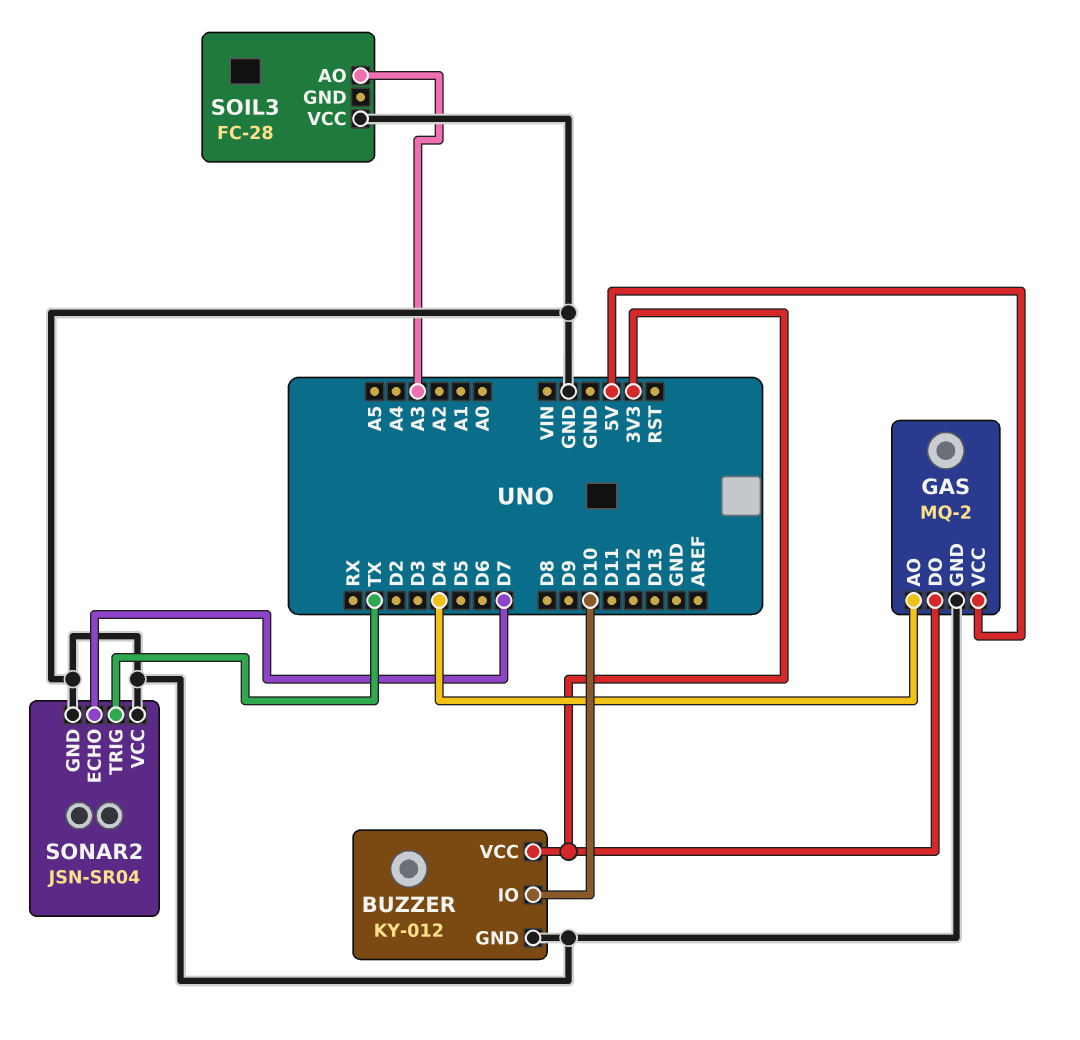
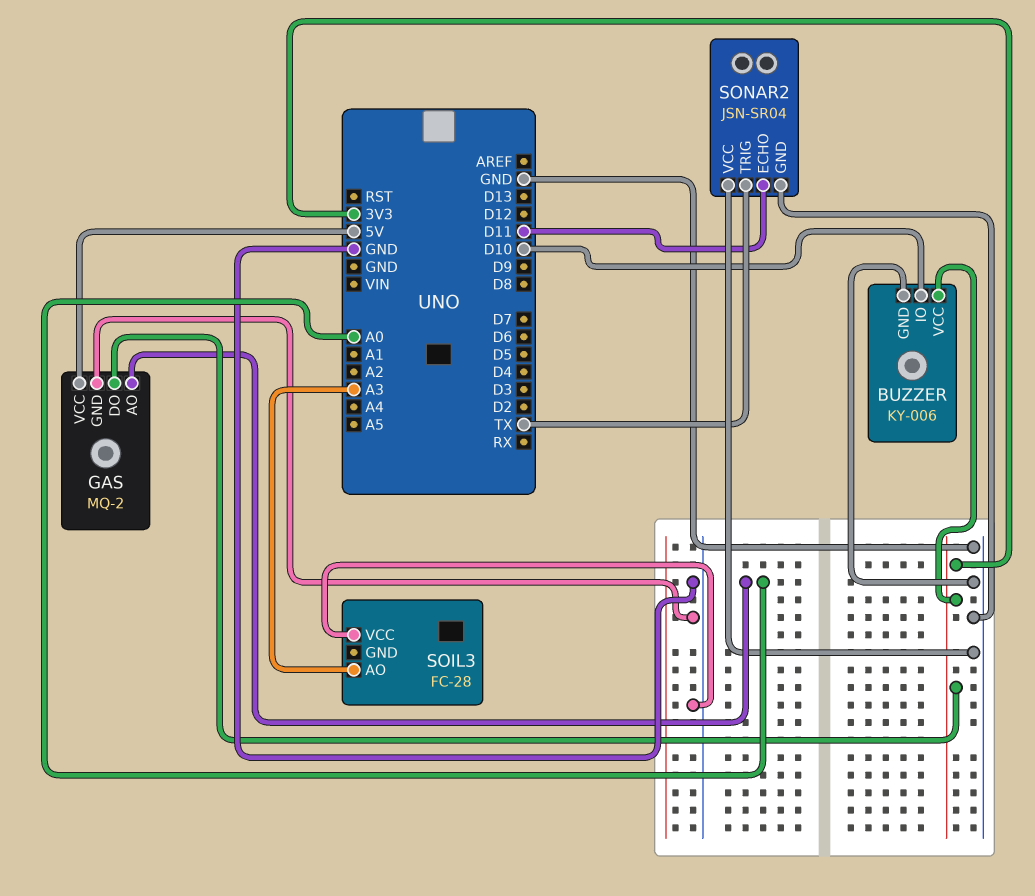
BUZZER: KY-012 -> KY-006
GAS pin AO: D4 -> A0
SONAR2 pin ECHO: D7 -> D11

